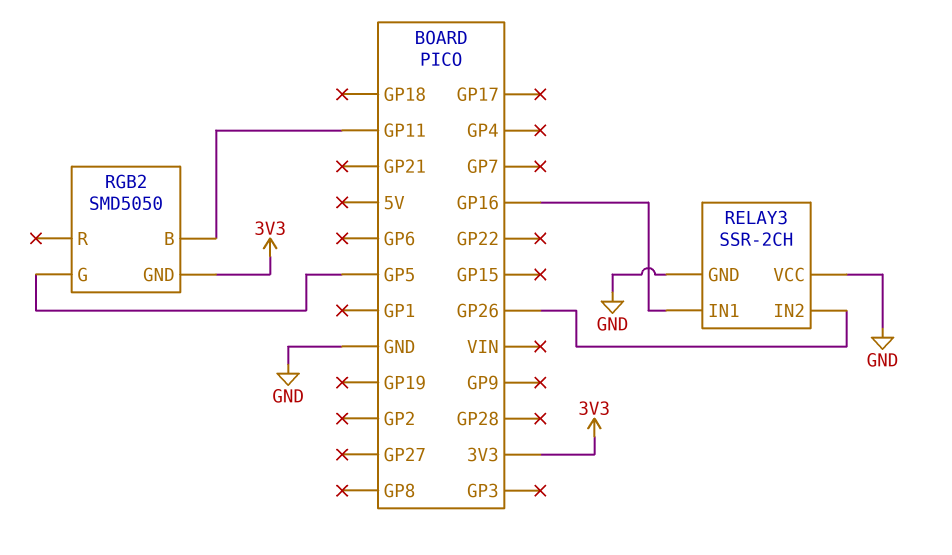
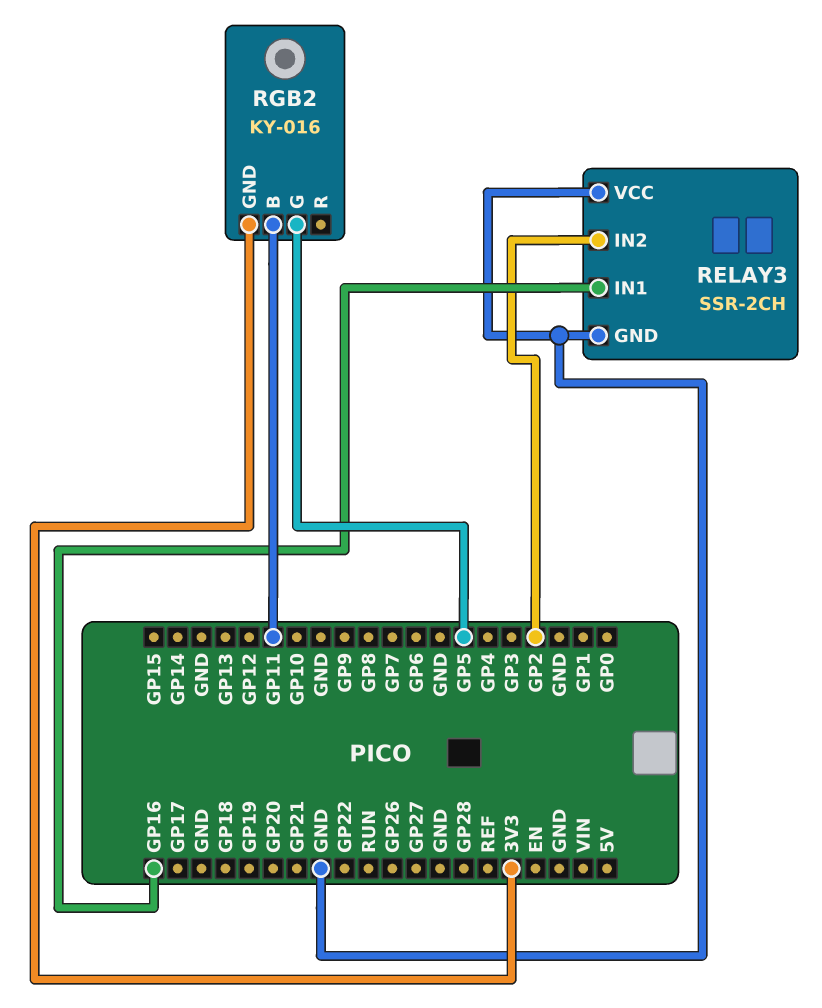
RELAY3 pin IN2: GP26 -> GP2
RGB2: SMD5050 -> KY-016

